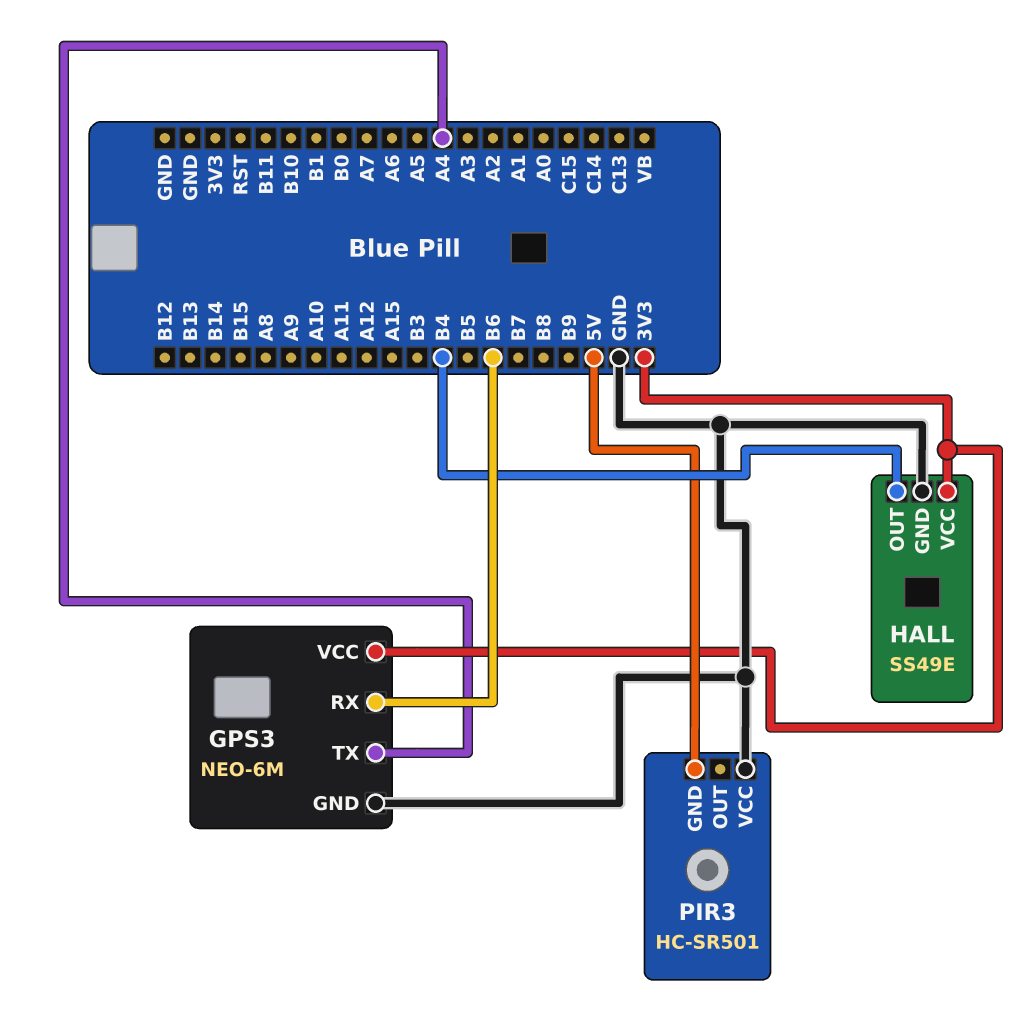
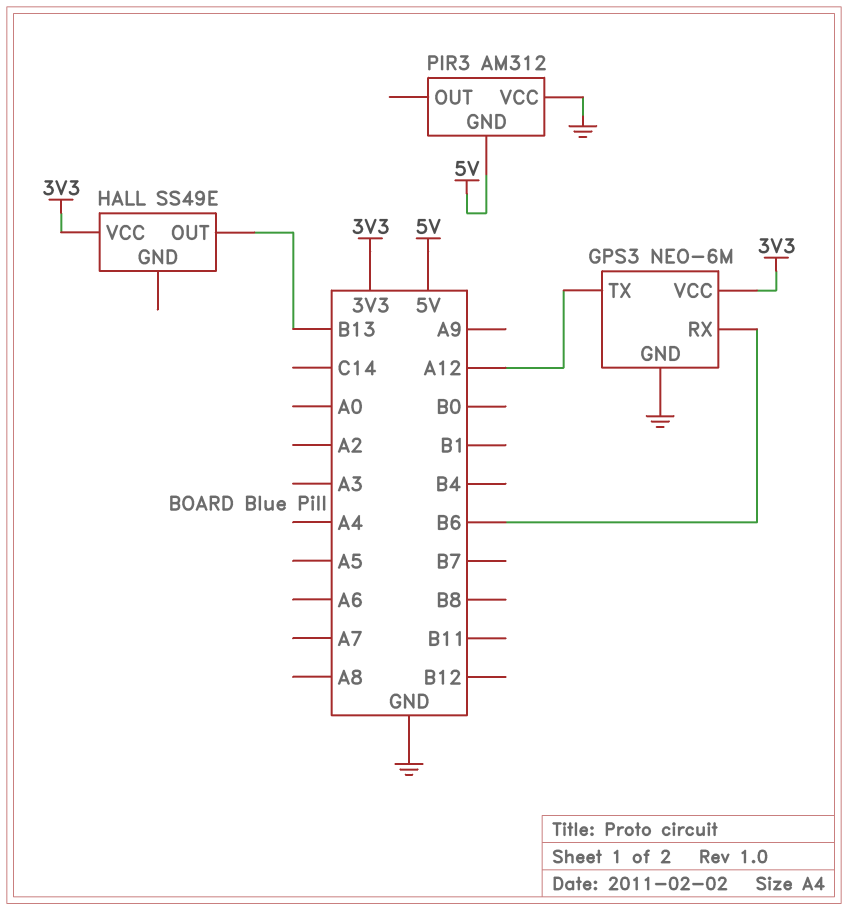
GPS3 pin TX: A4 -> A12
HALL pin GND: GND -> none
HALL pin OUT: B4 -> B13
PIR3: HC-SR501 -> AM312

